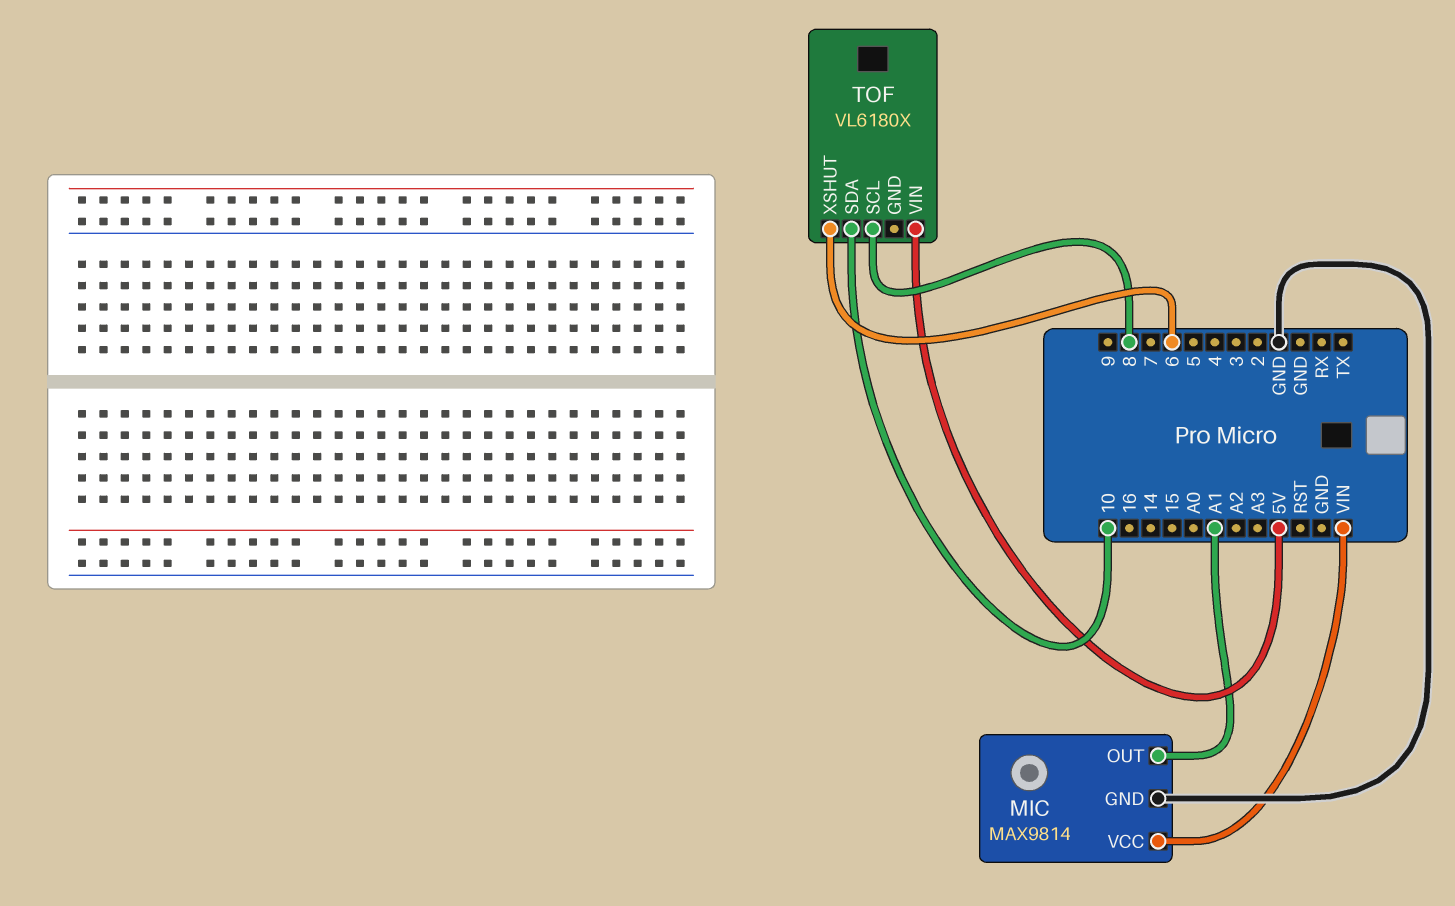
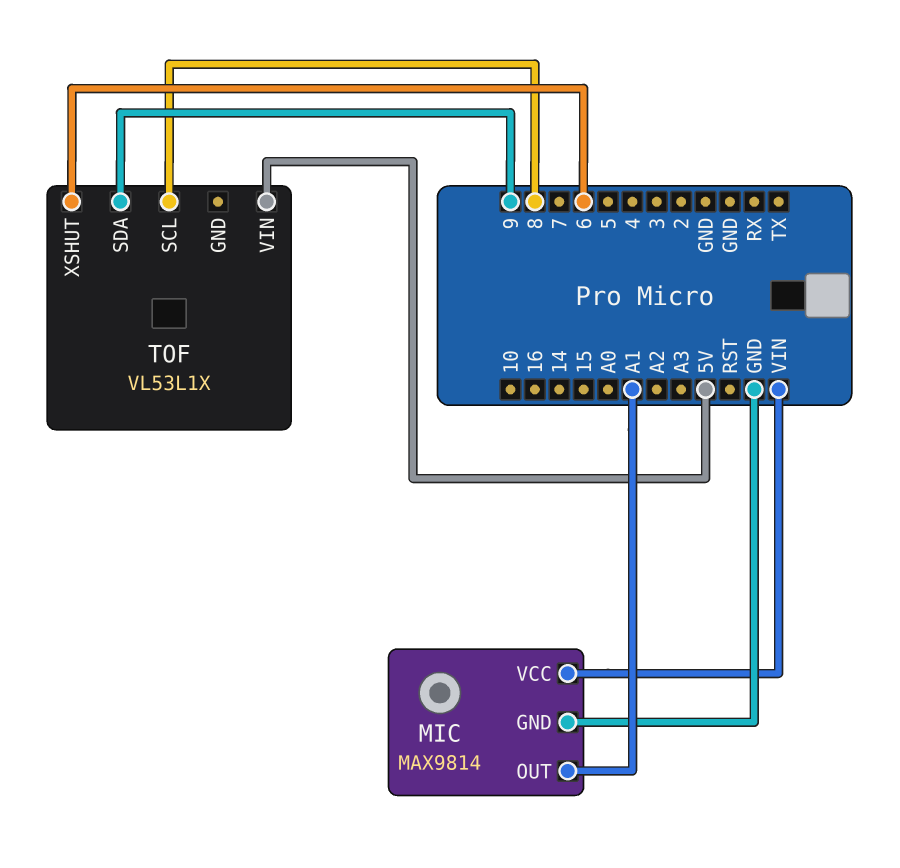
TOF: VL6180X -> VL53L1X
TOF pin SDA: 10 -> 9

